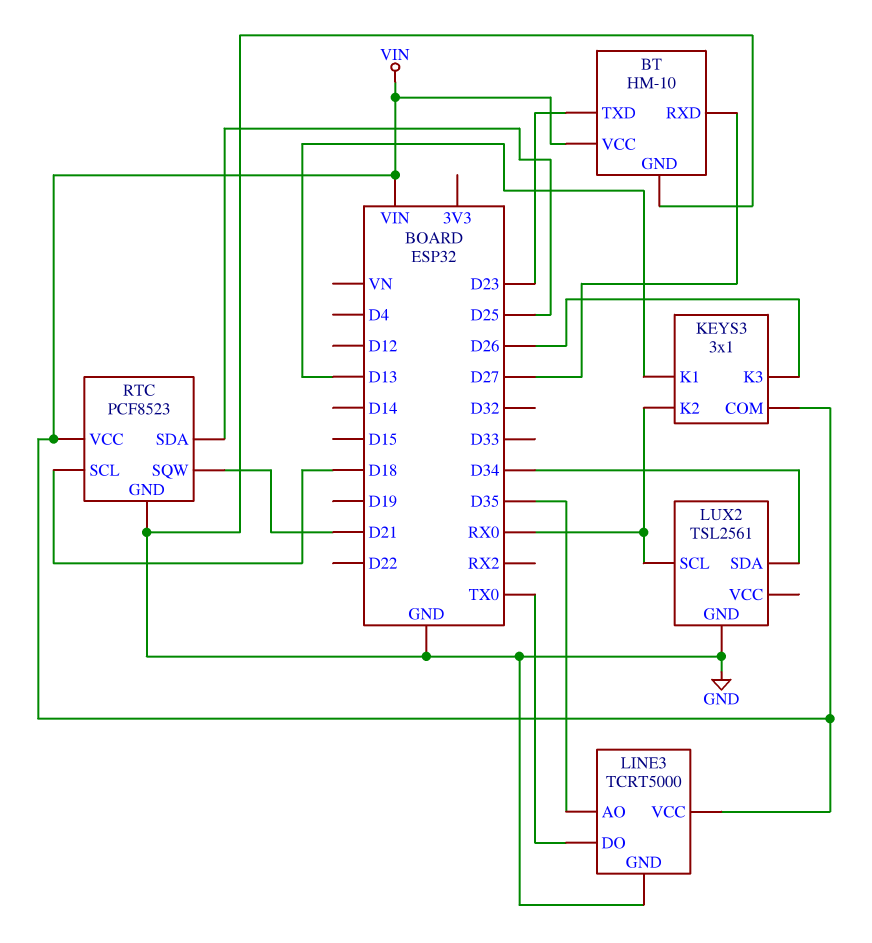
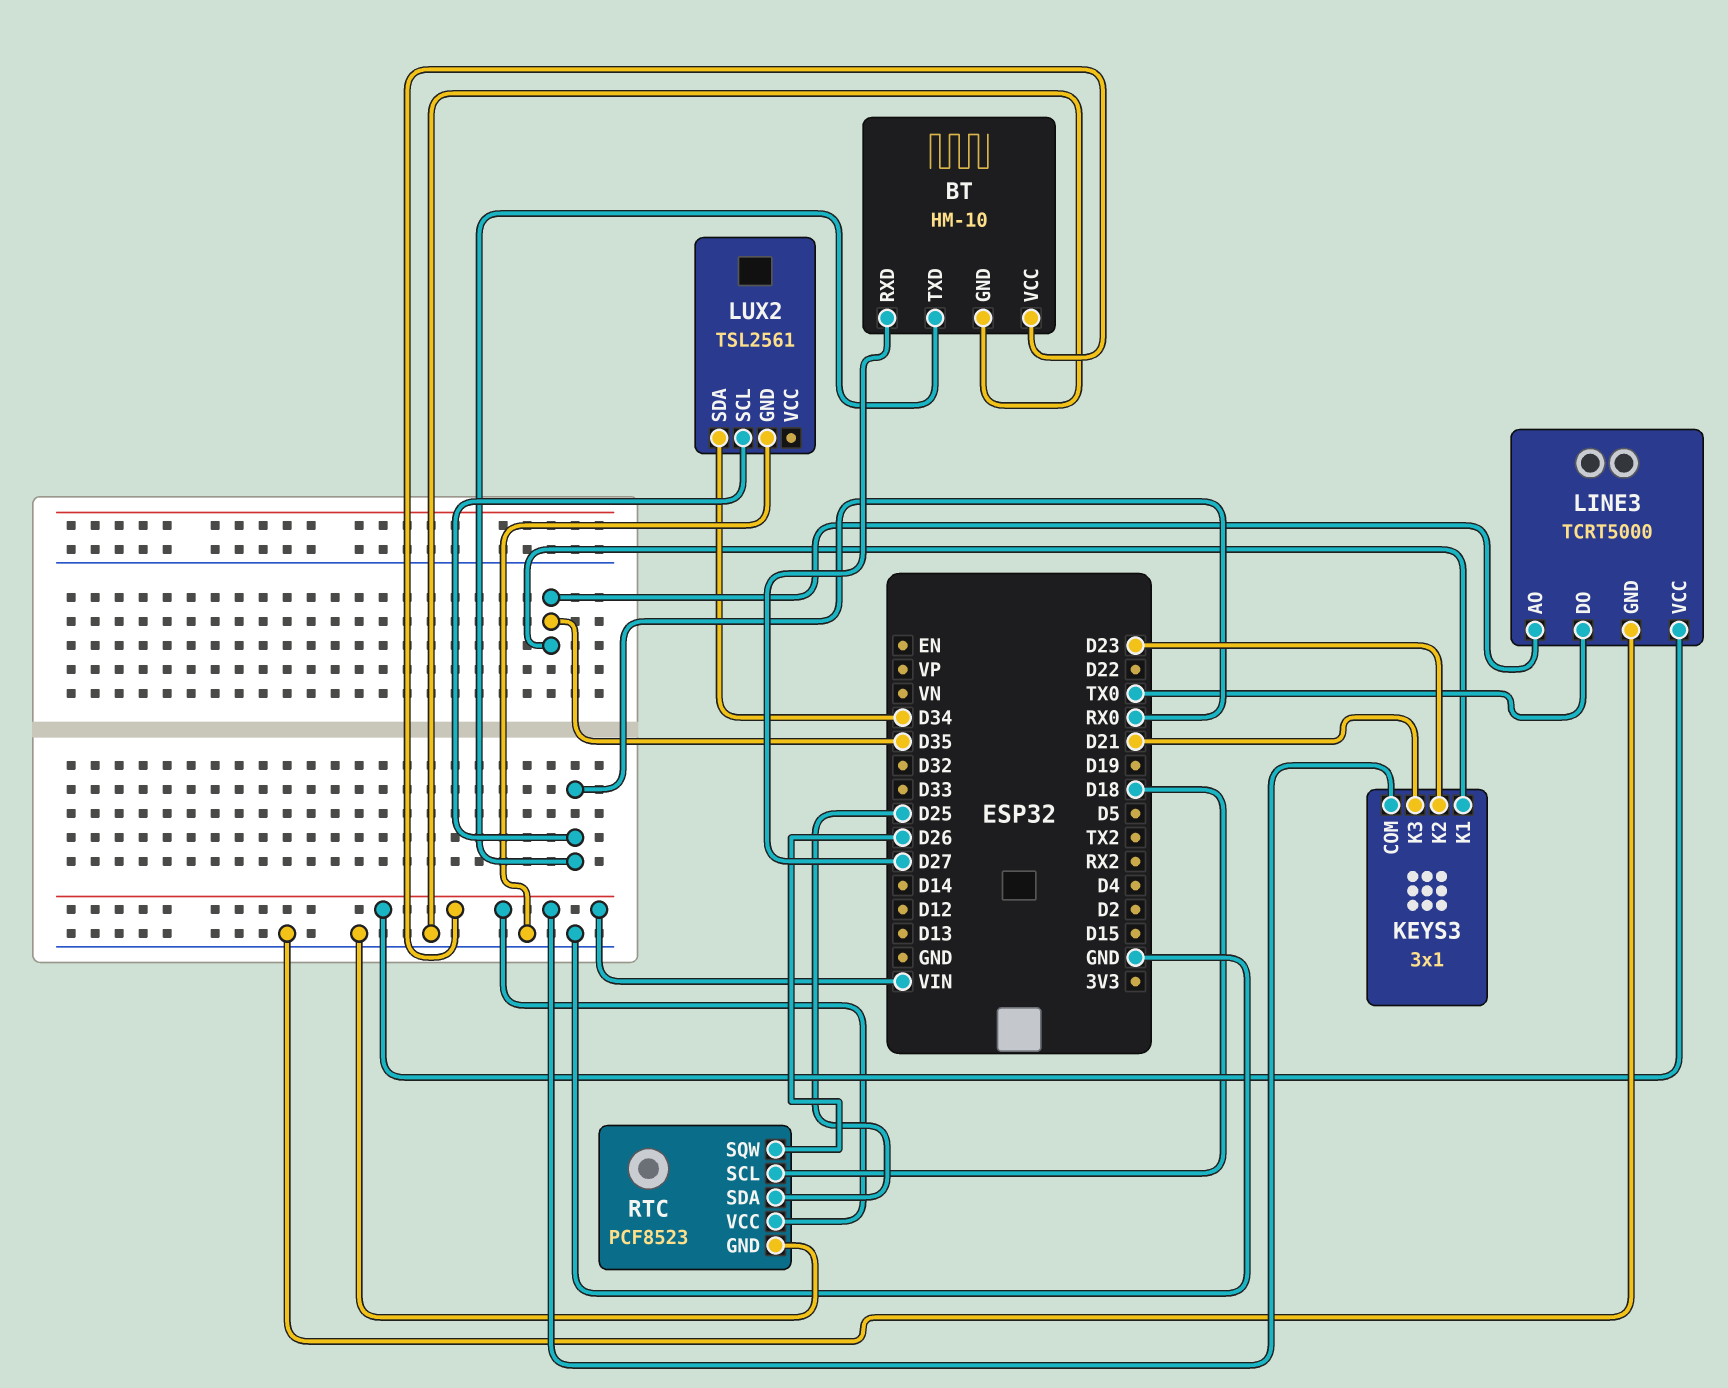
BT pin TXD: D23 -> RX0
KEYS3 pin K1: D13 -> D35
KEYS3 pin K2: RX0 -> D23
KEYS3 pin K3: D26 -> D21
RTC pin SQW: D21 -> D26

